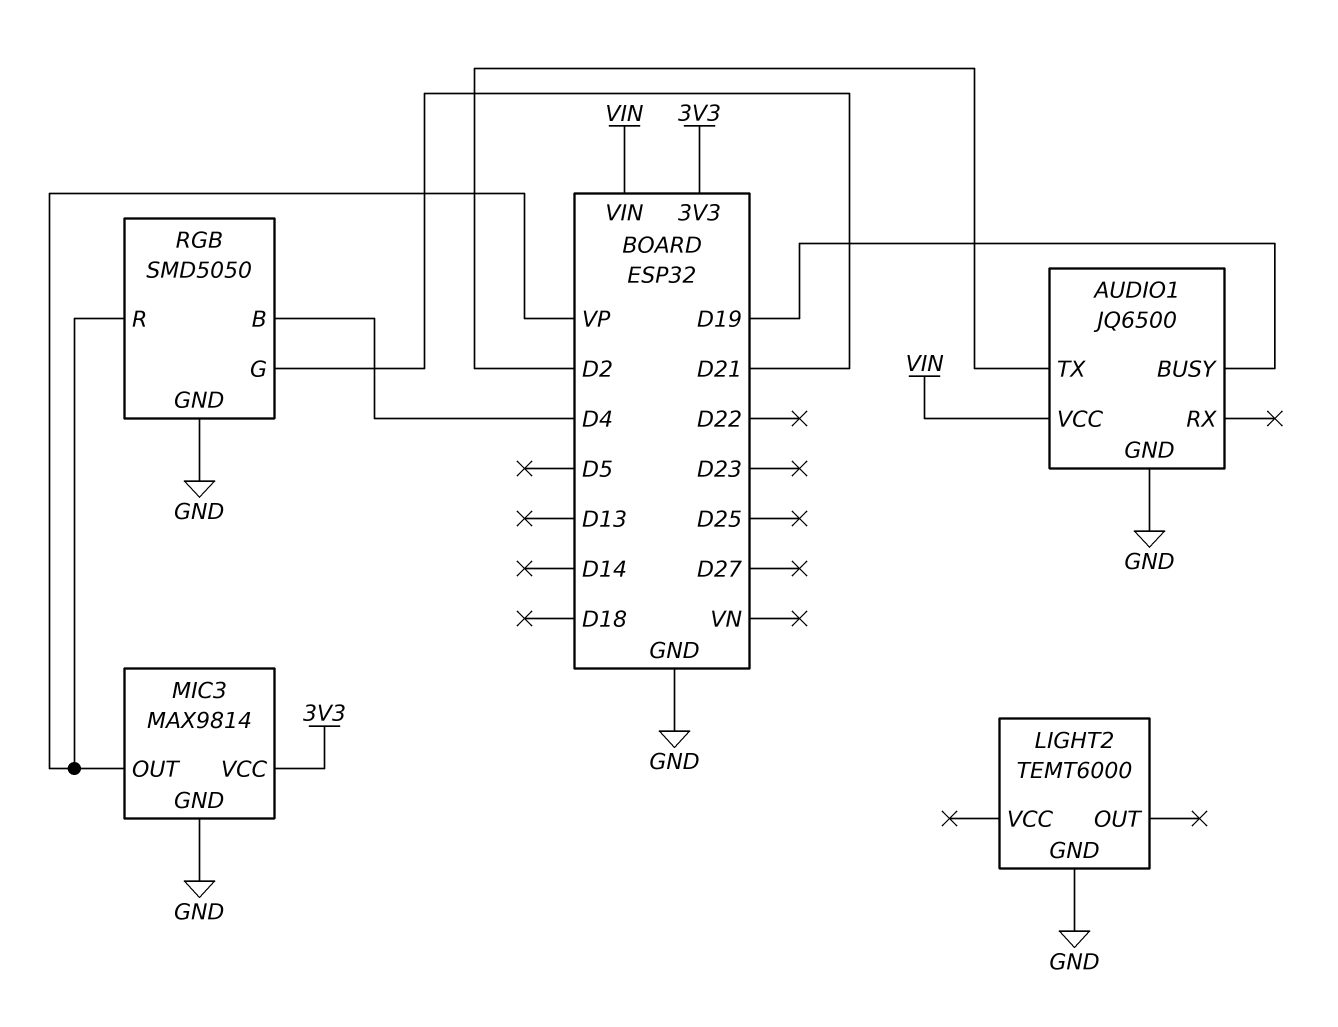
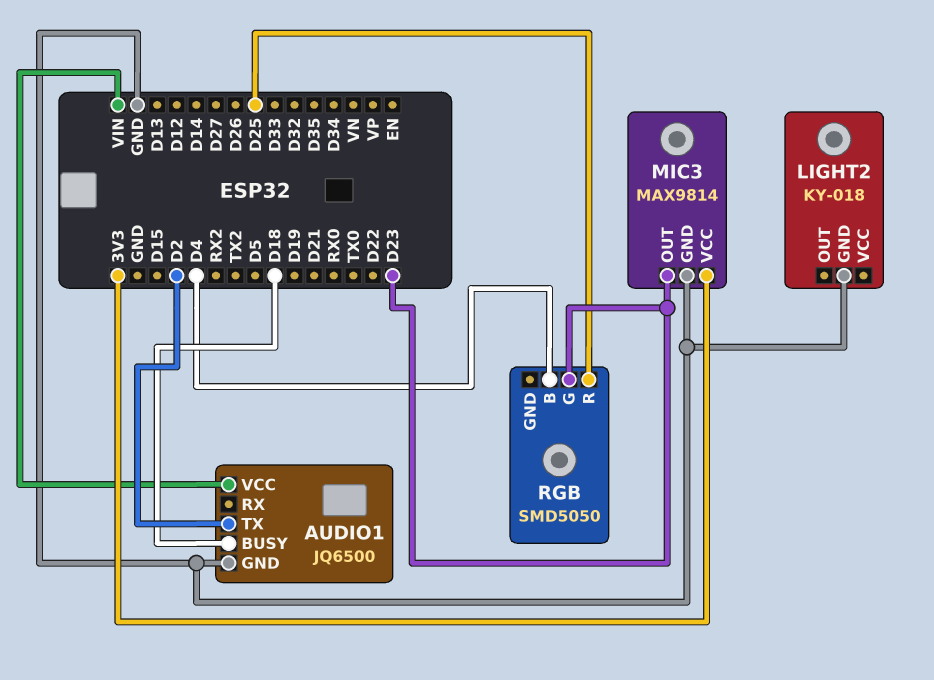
AUDIO1 pin BUSY: D19 -> D18
LIGHT2: TEMT6000 -> KY-018
MIC3 pin OUT: VP -> D23
RGB pin G: D21 -> D23
RGB pin GND: GND -> none
RGB pin R: VP -> D25

